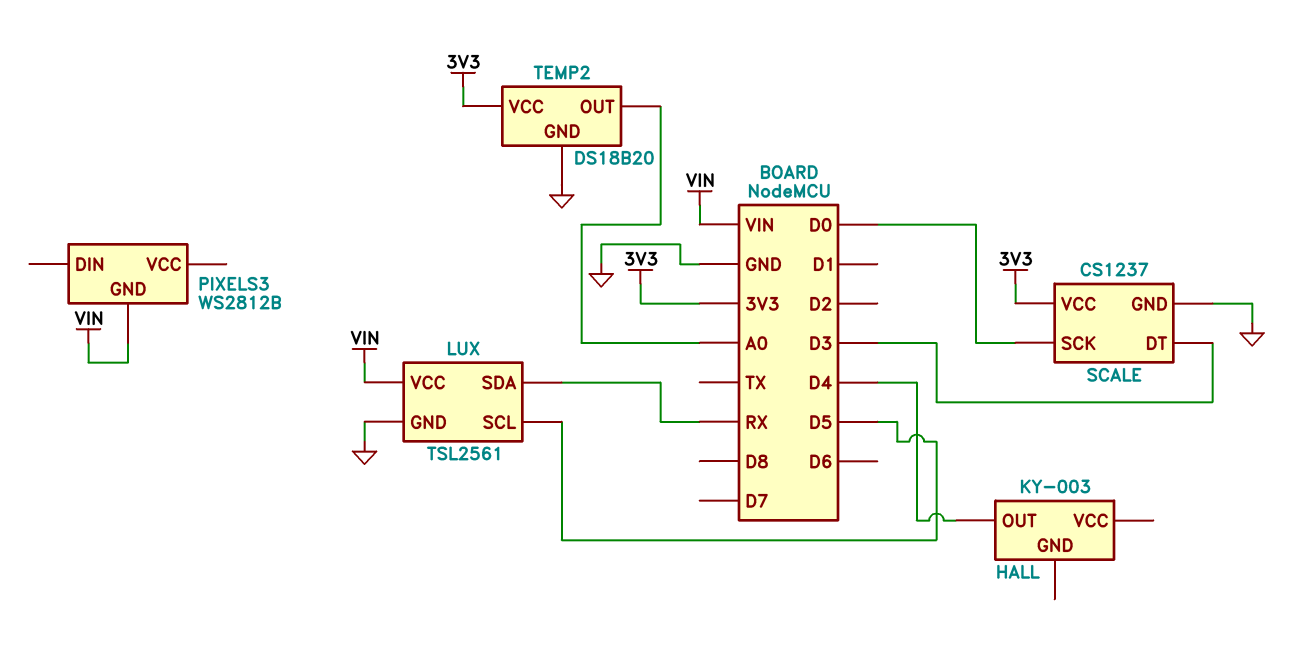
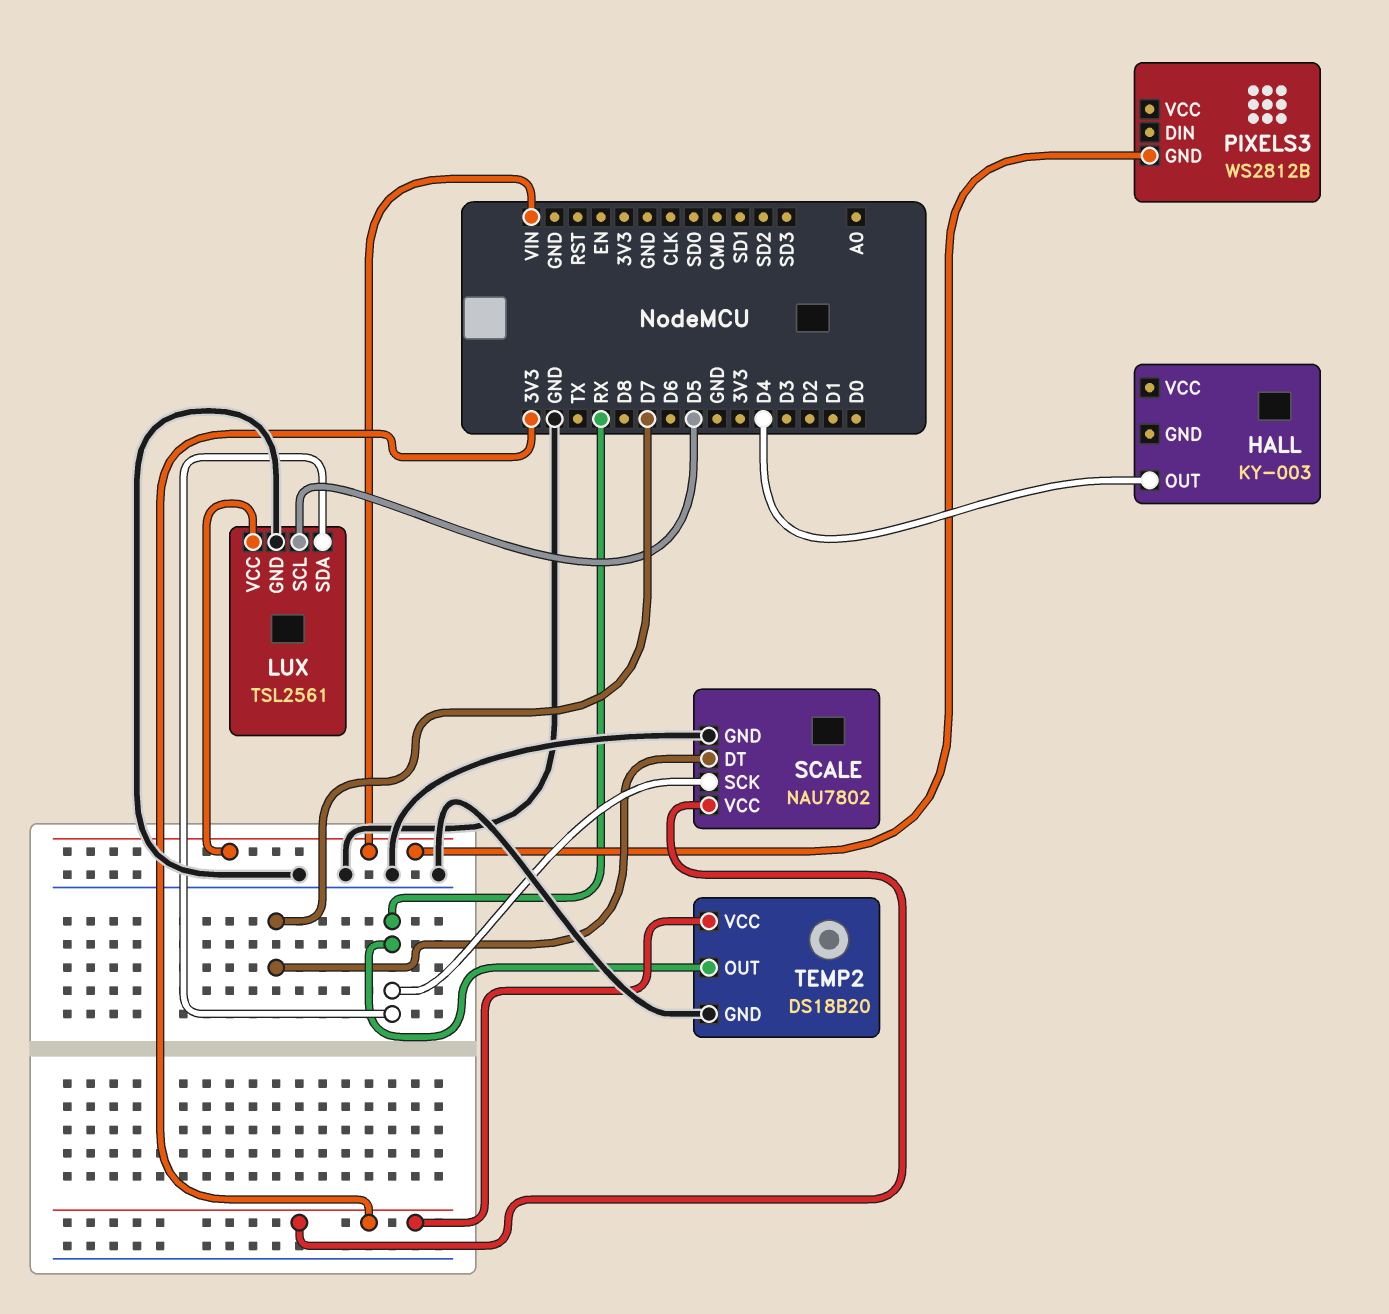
SCALE: CS1237 -> NAU7802
SCALE pin DT: D3 -> D7
SCALE pin SCK: D0 -> RX
TEMP2 pin OUT: A0 -> RX

